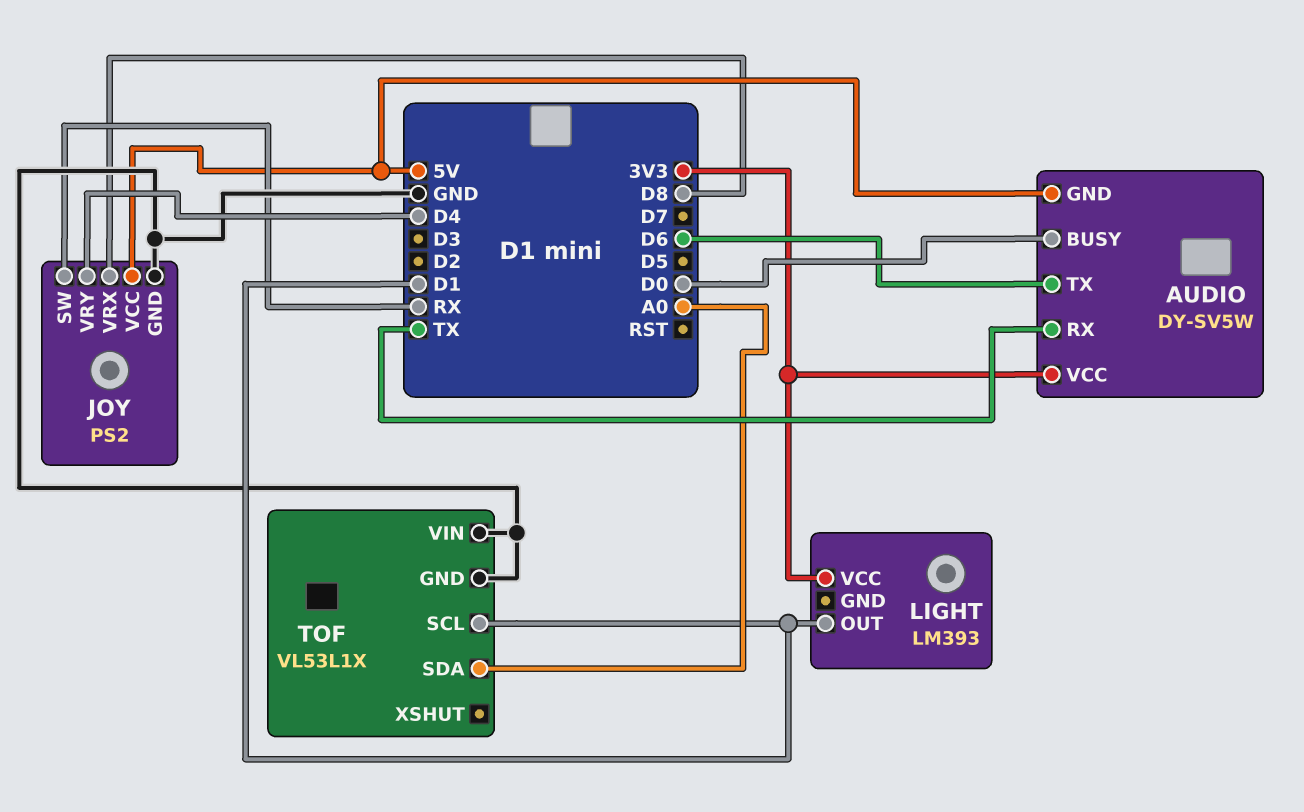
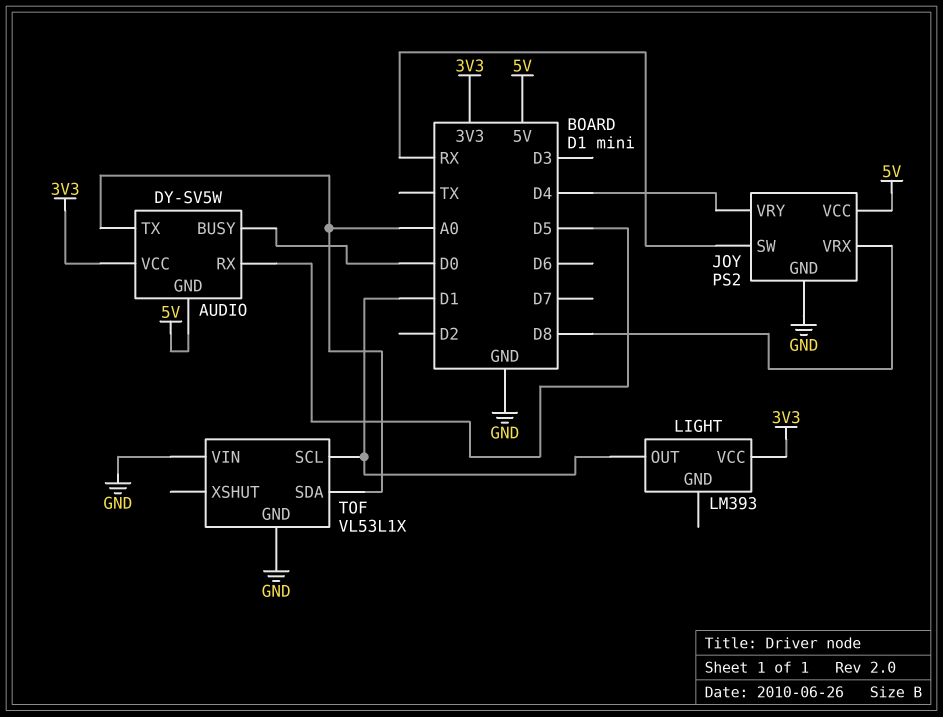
AUDIO pin RX: TX -> D5
AUDIO pin TX: D6 -> A0

